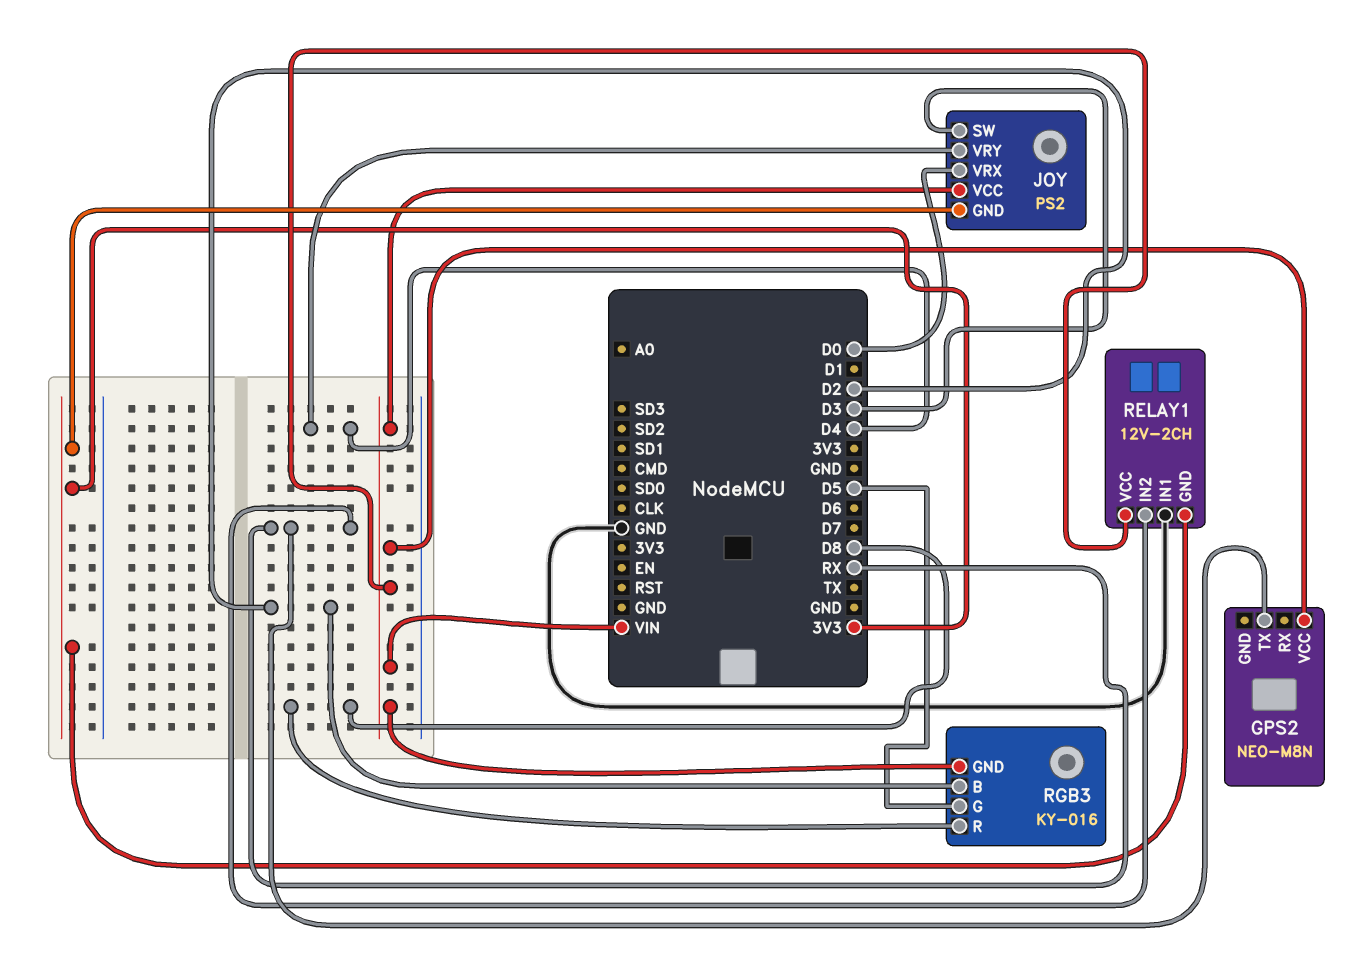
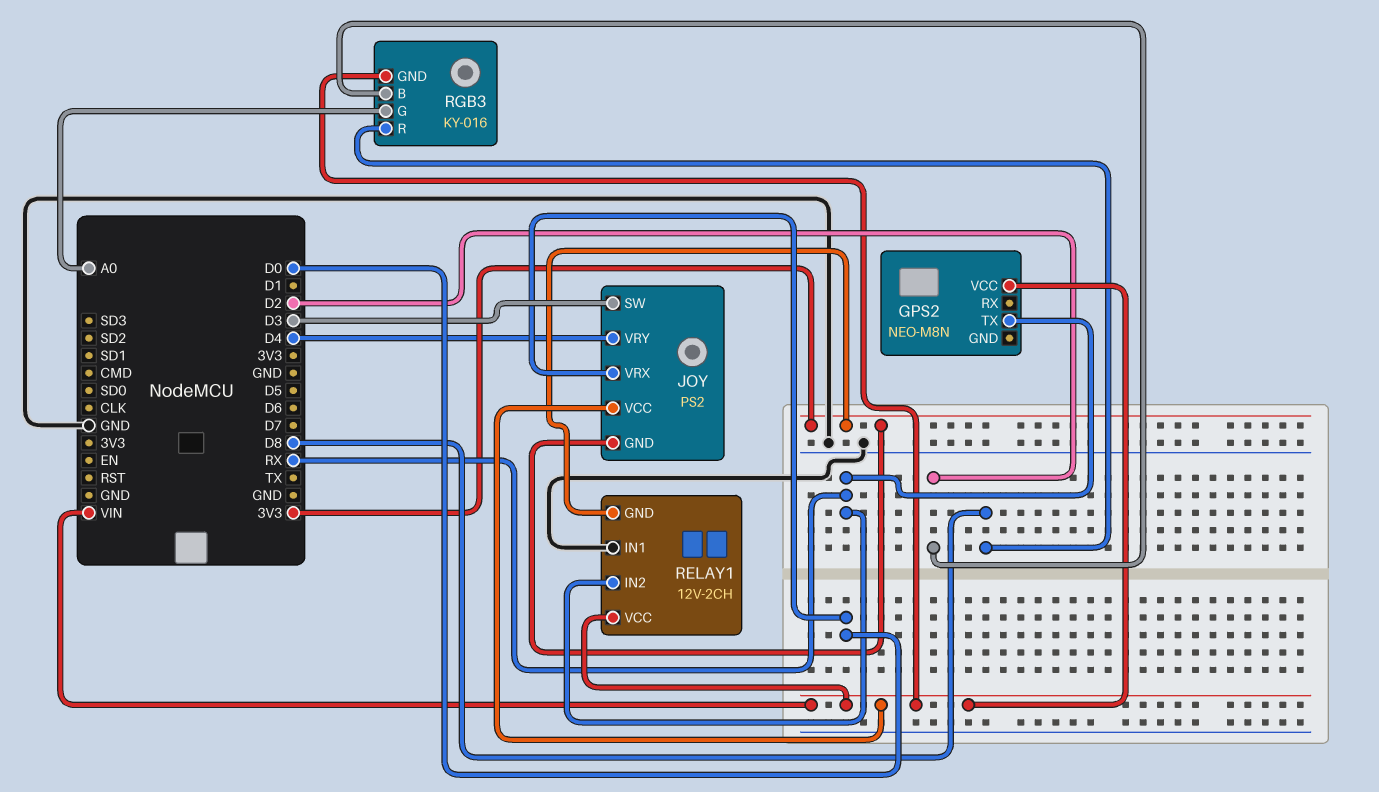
RGB3 pin G: D5 -> A0

